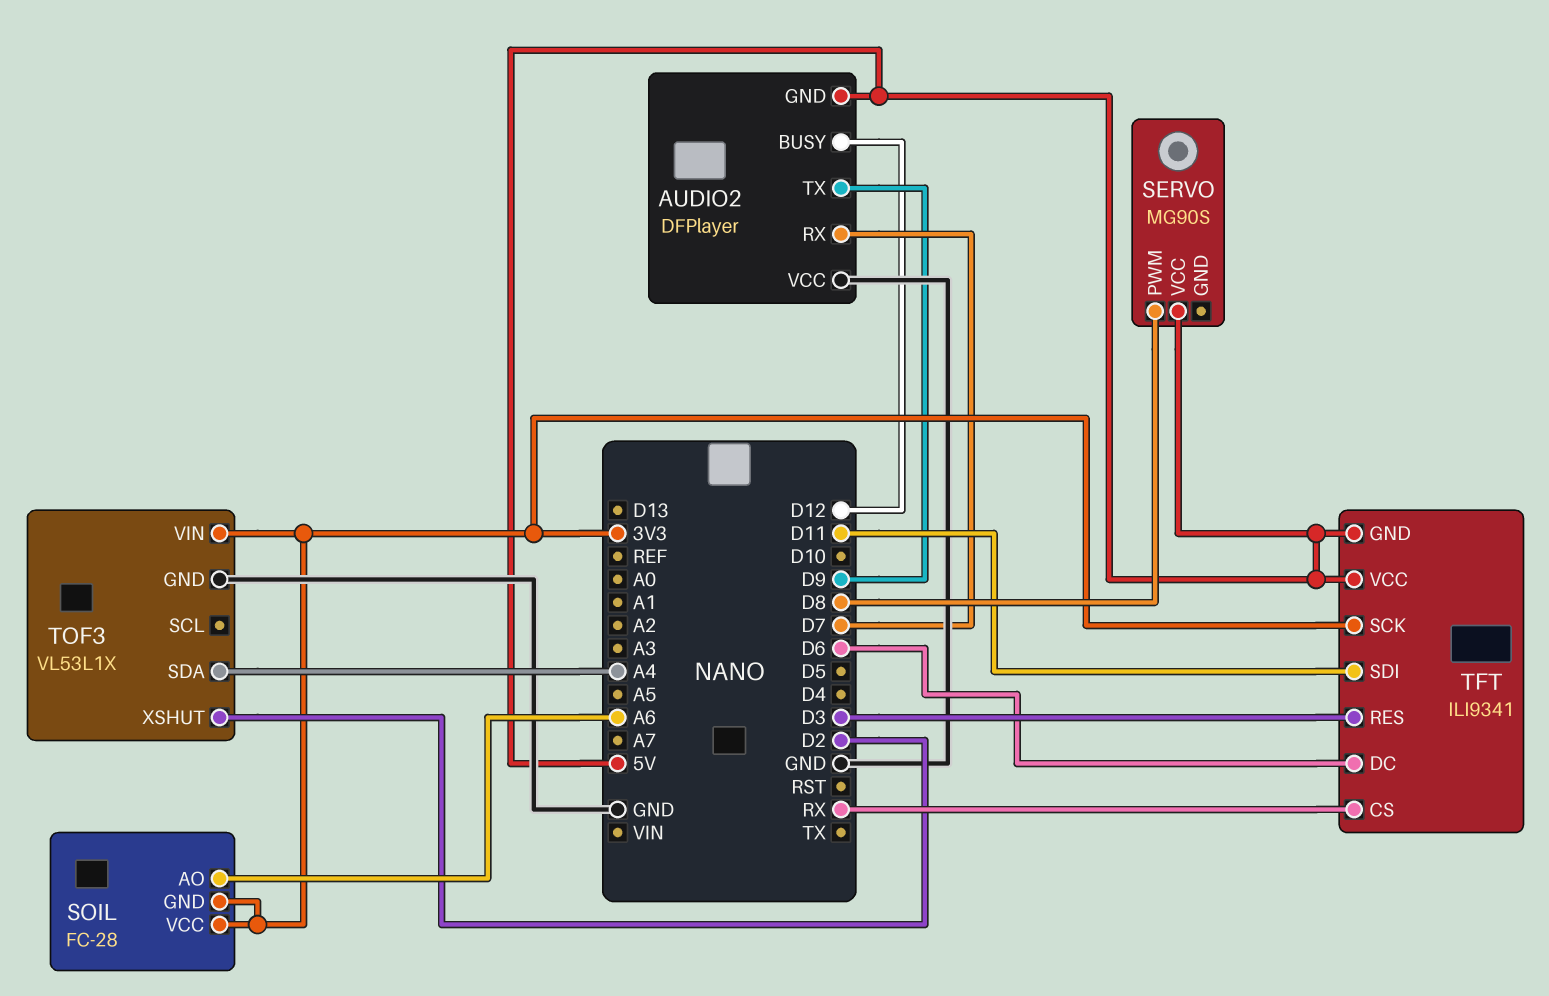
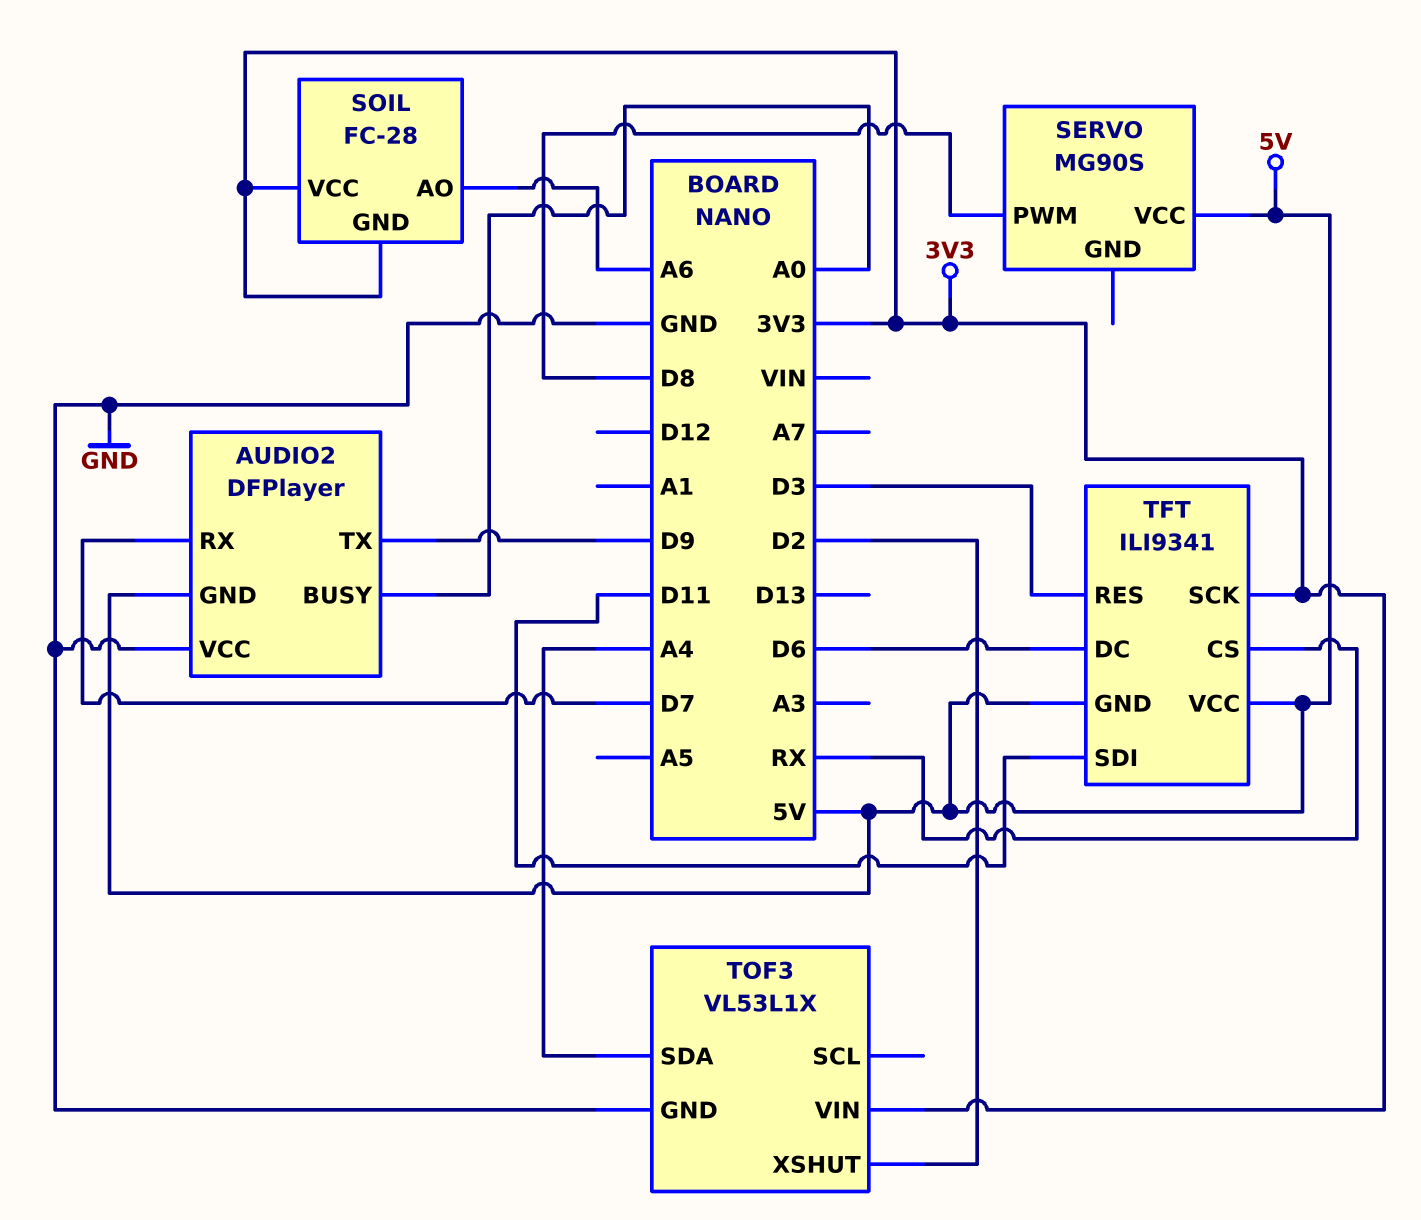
AUDIO2 pin BUSY: D12 -> A0

